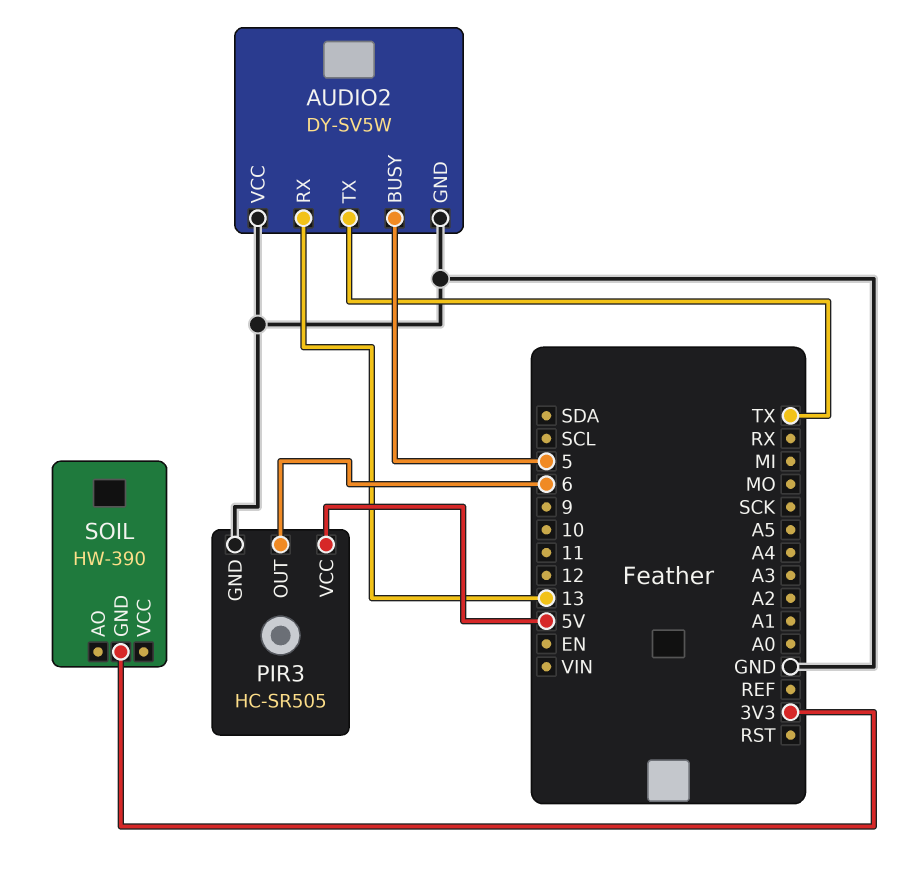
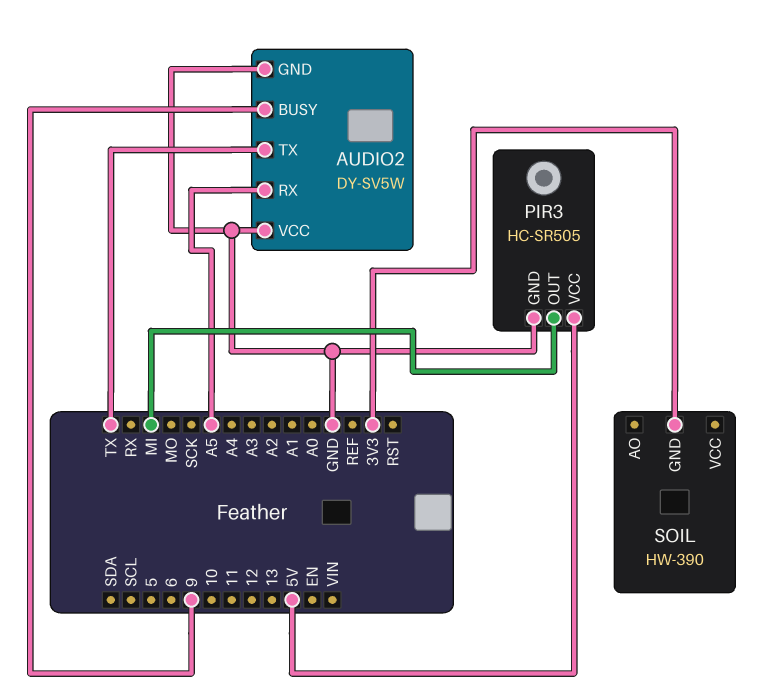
AUDIO2 pin BUSY: 5 -> 9
AUDIO2 pin RX: 13 -> A5
PIR3 pin OUT: 6 -> MI

